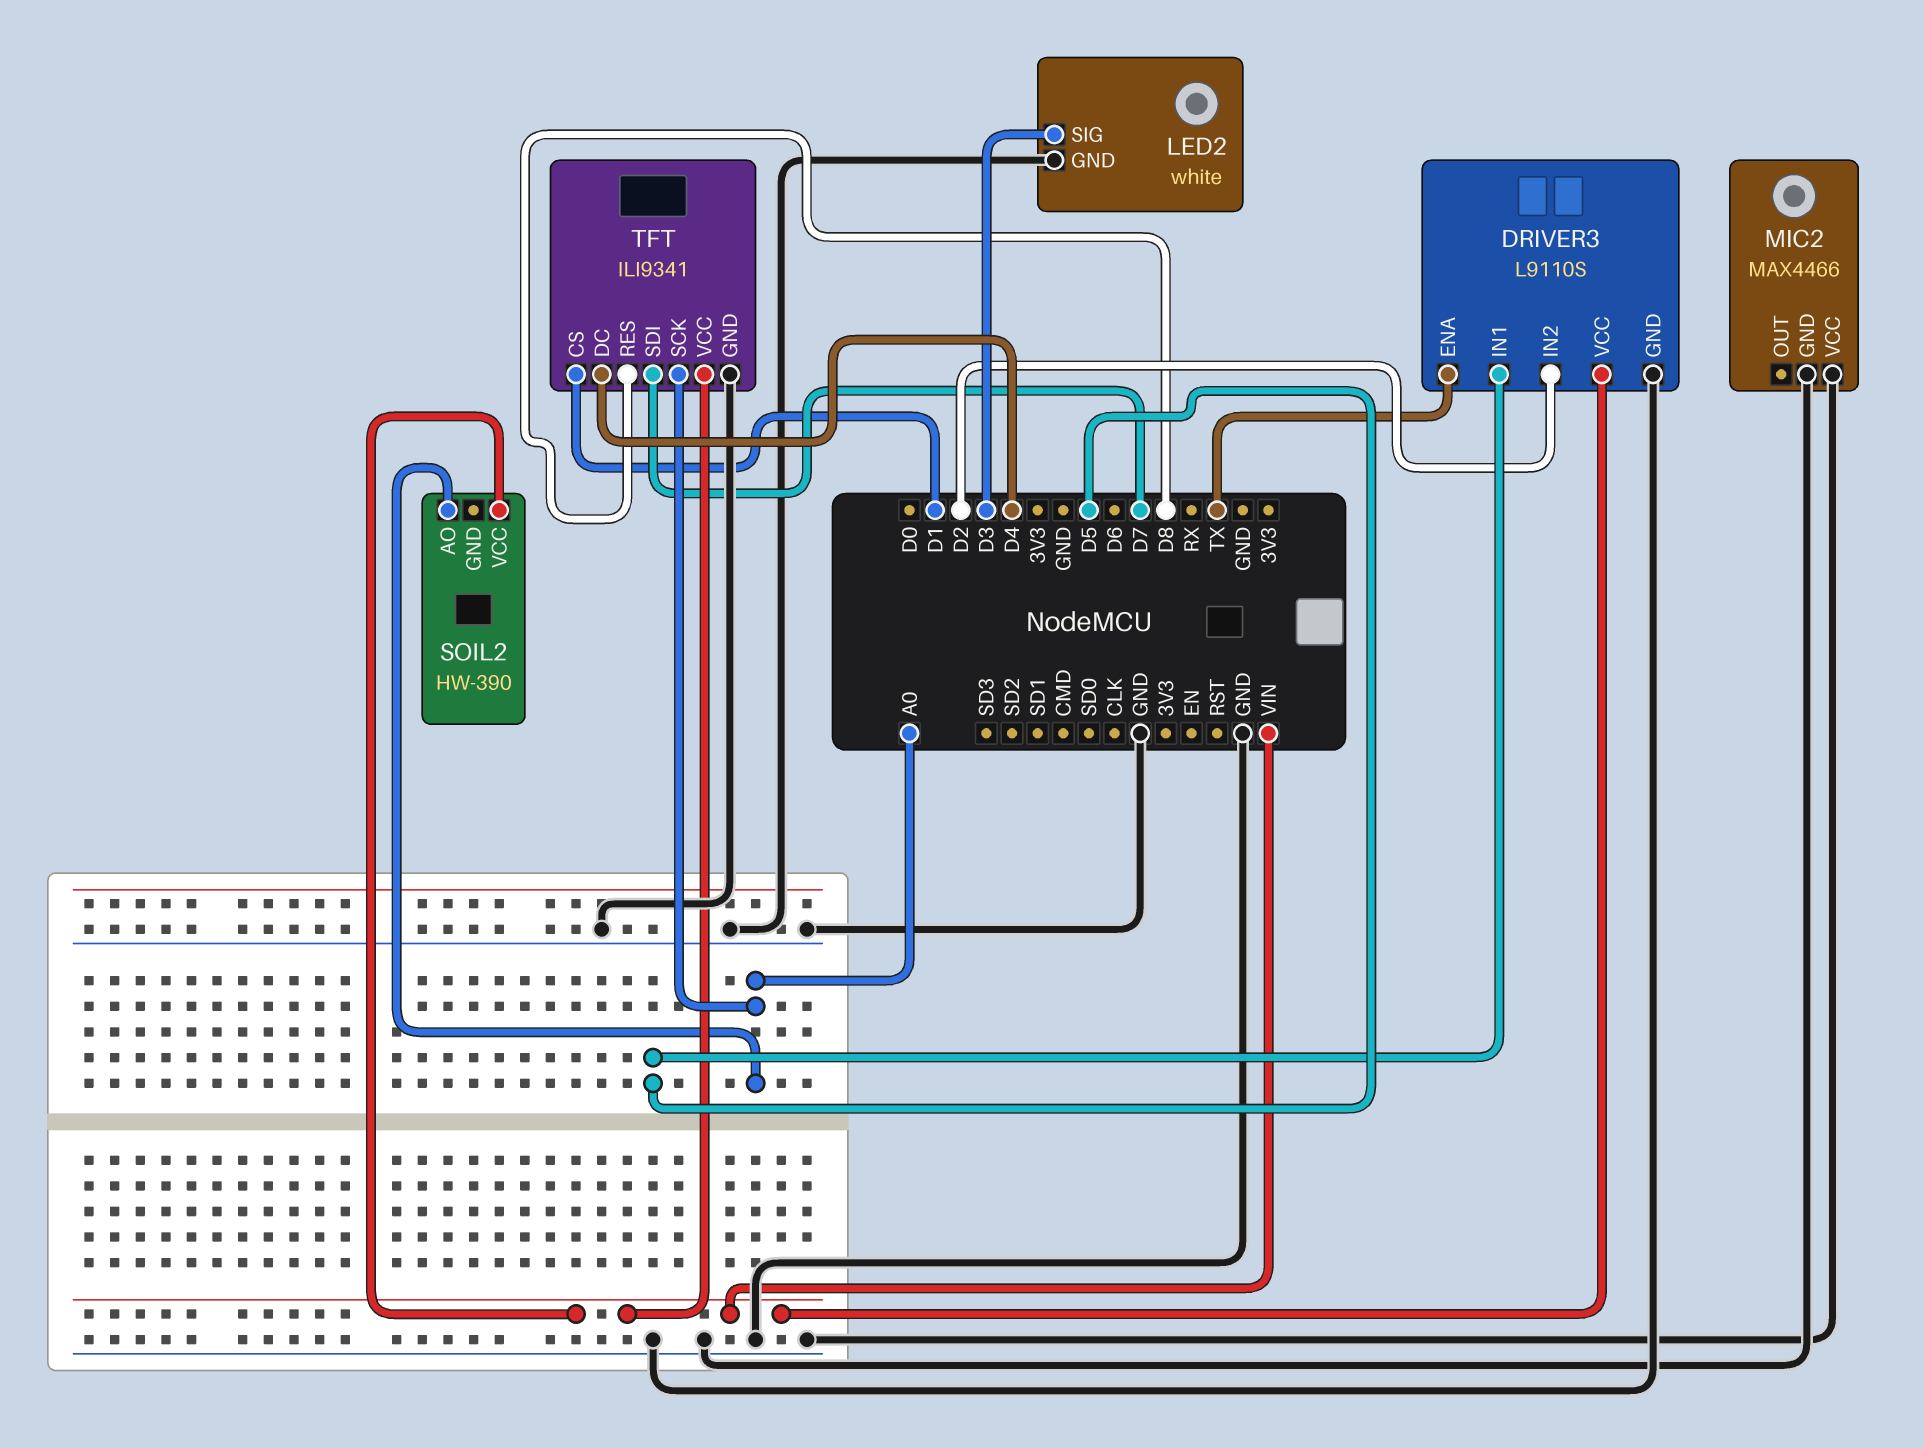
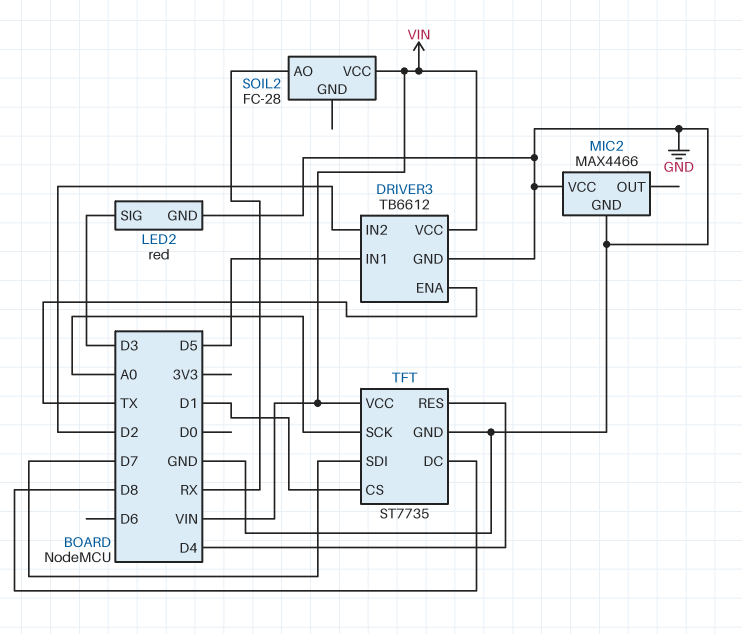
DRIVER3: L9110S -> TB6612
LED2: white -> red
SOIL2: HW-390 -> FC-28
SOIL2 pin AO: A0 -> RX
TFT: ILI9341 -> ST7735
TFT pin DC: D4 -> D8
TFT pin RES: D8 -> D4

